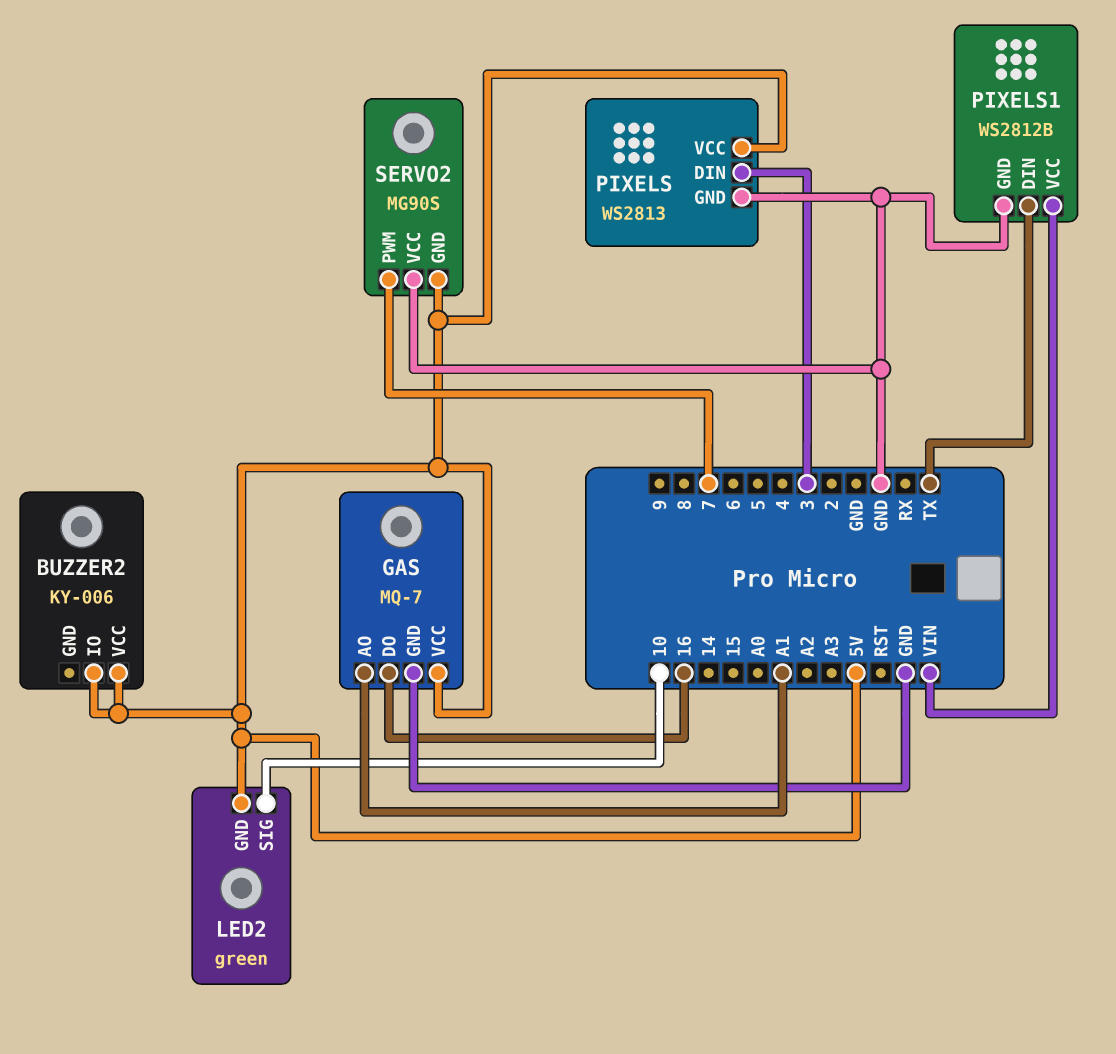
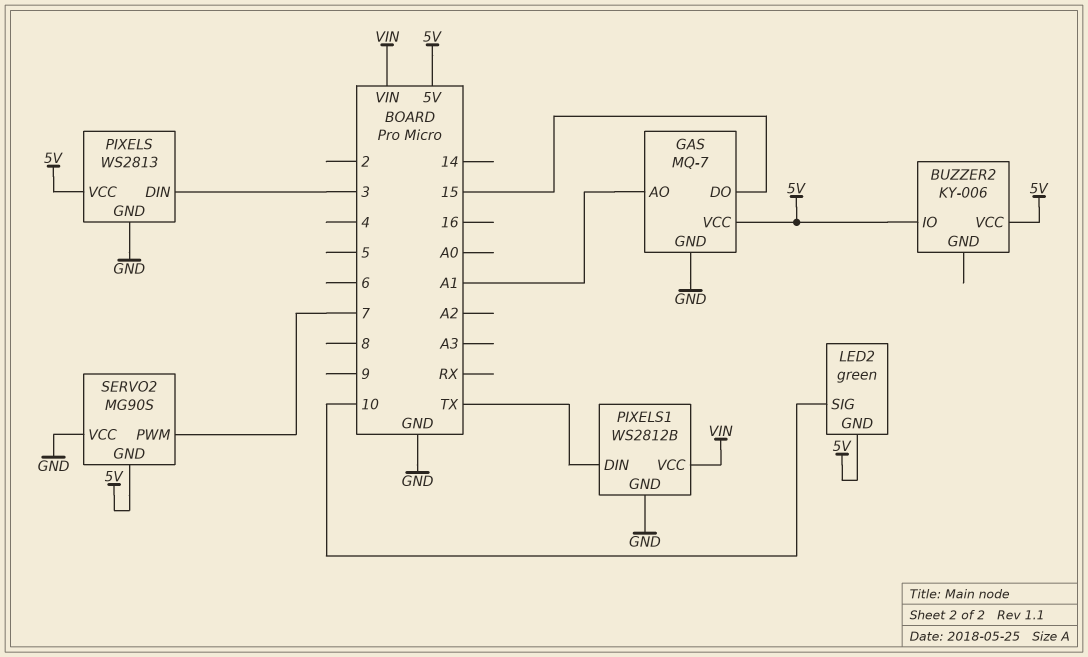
GAS pin DO: 16 -> 15

